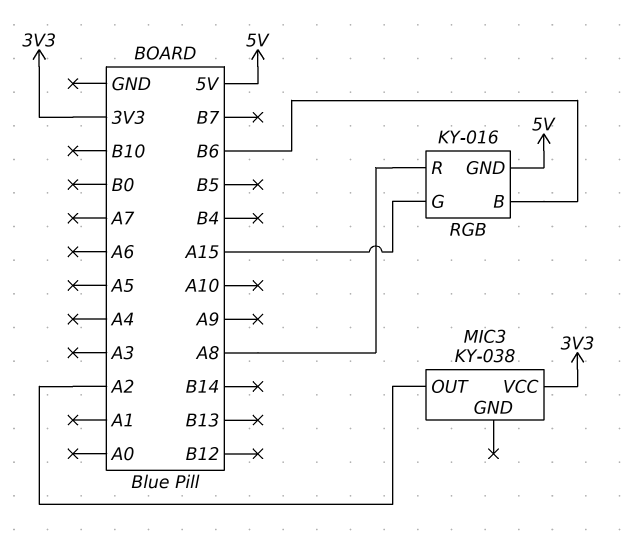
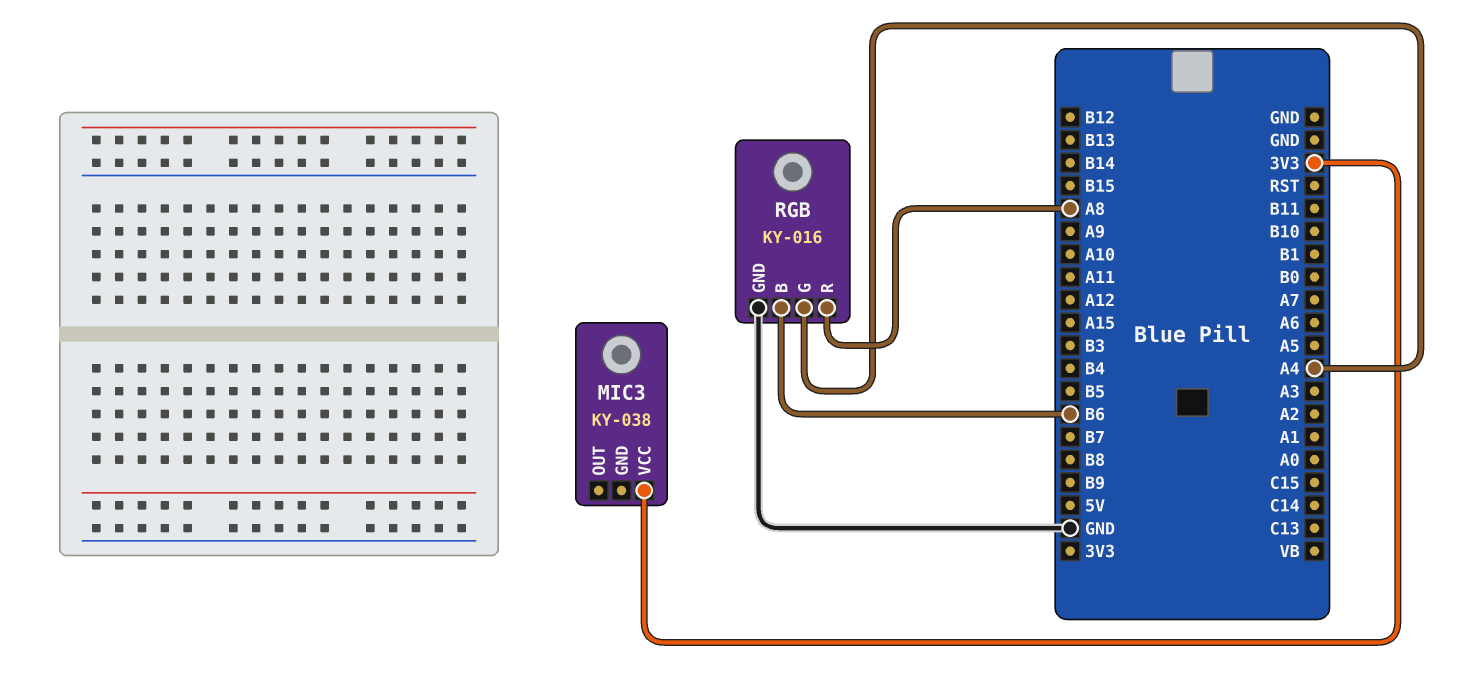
MIC3 pin OUT: A2 -> none
RGB pin G: A15 -> A4
RGB pin GND: 5V -> GND

